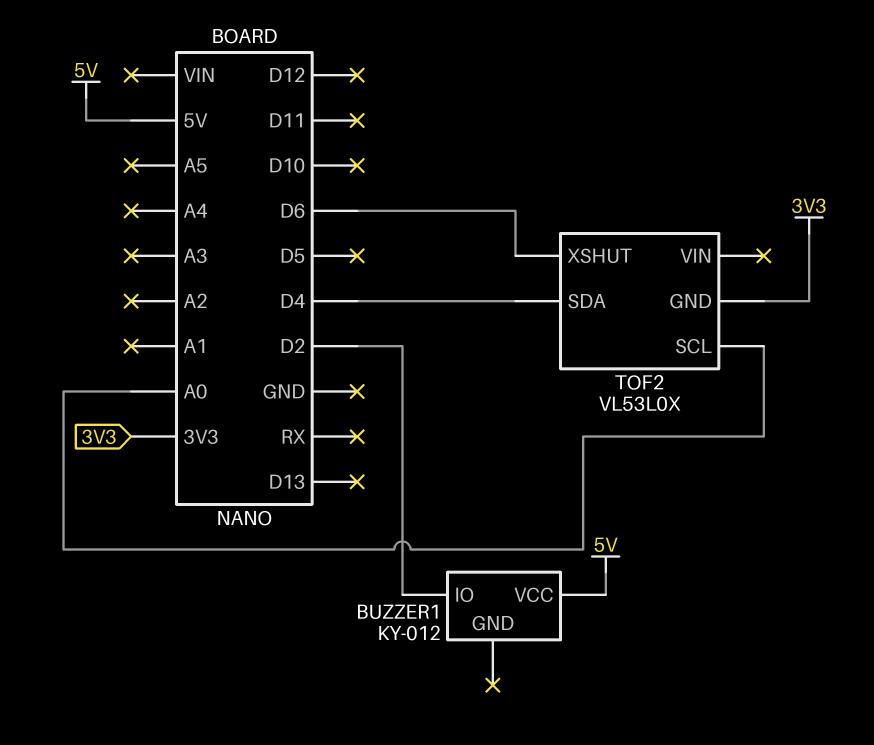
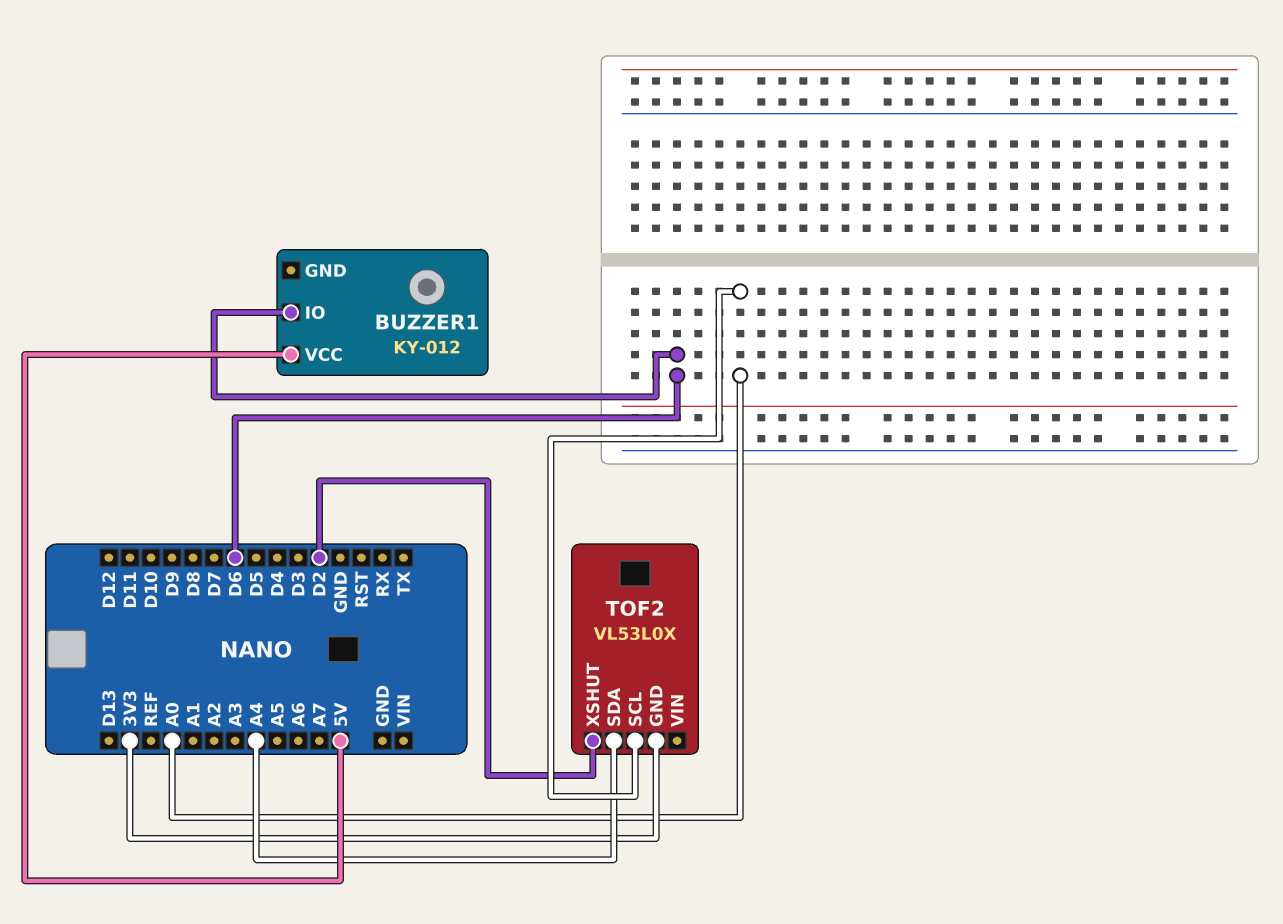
BUZZER1 pin IO: D2 -> D6
TOF2 pin SDA: D4 -> A4
TOF2 pin XSHUT: D6 -> D2

